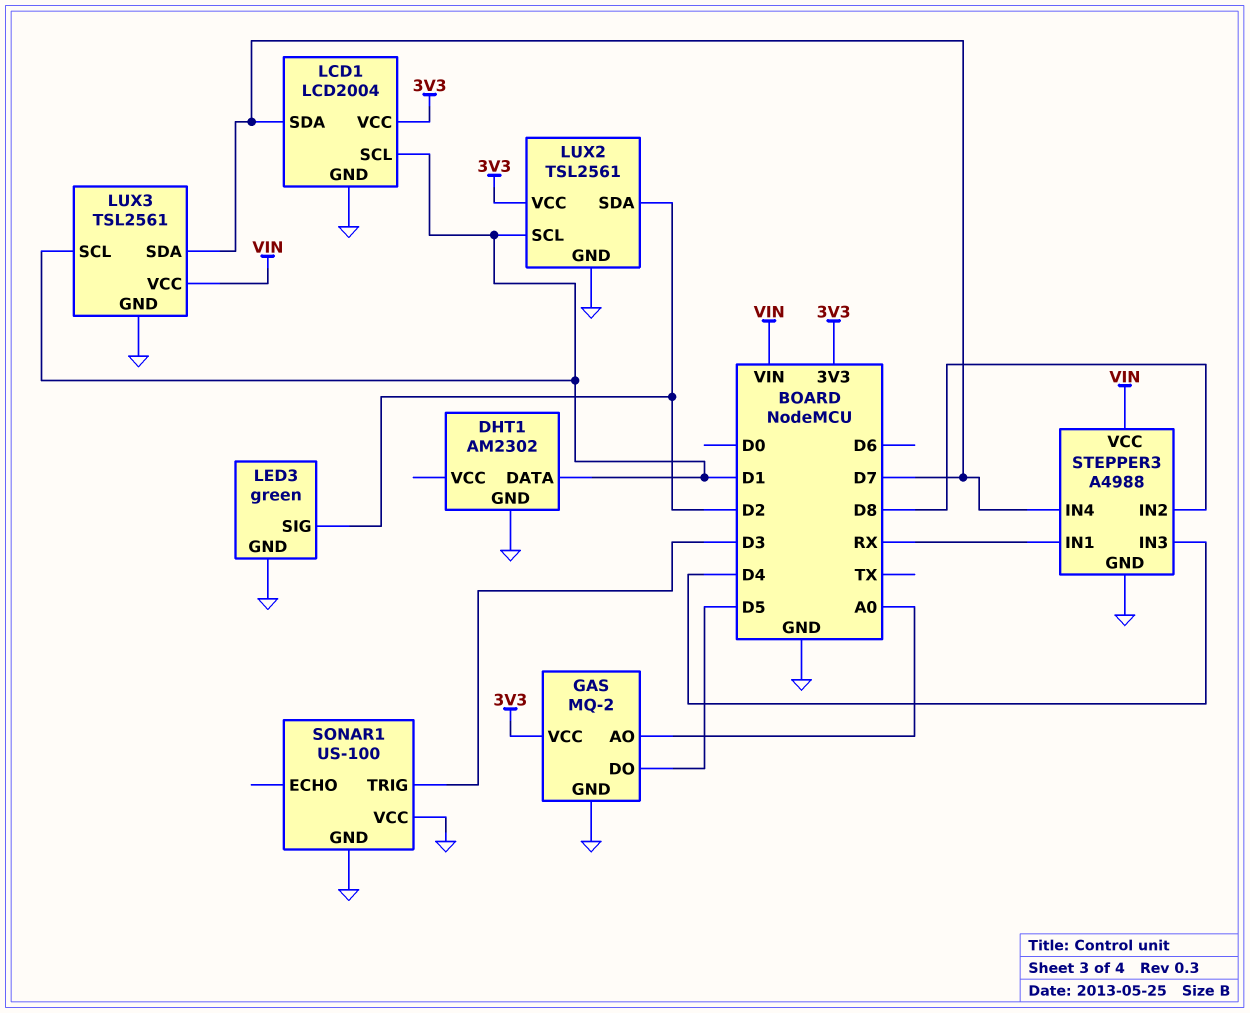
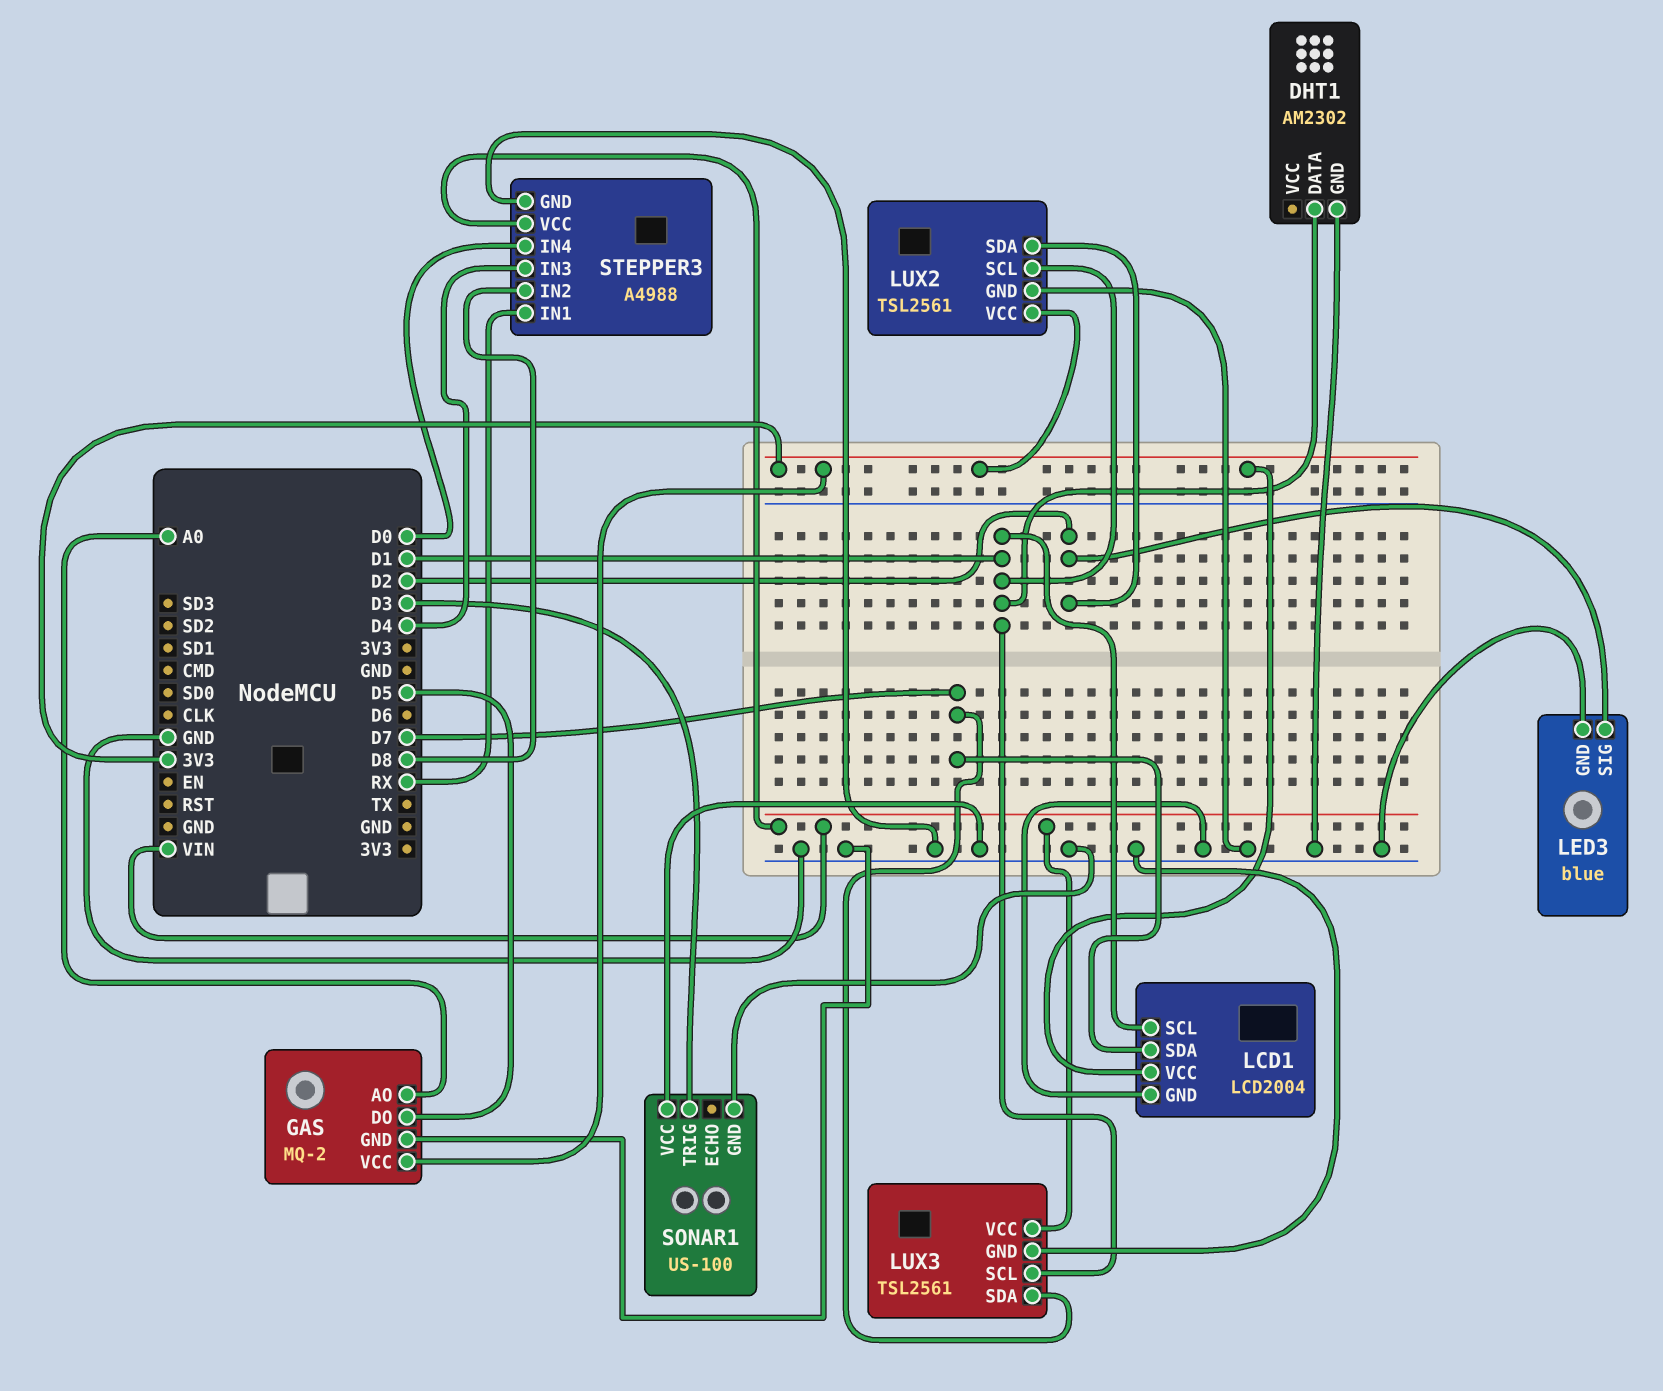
LED3: green -> blue
STEPPER3 pin IN4: D7 -> D0

